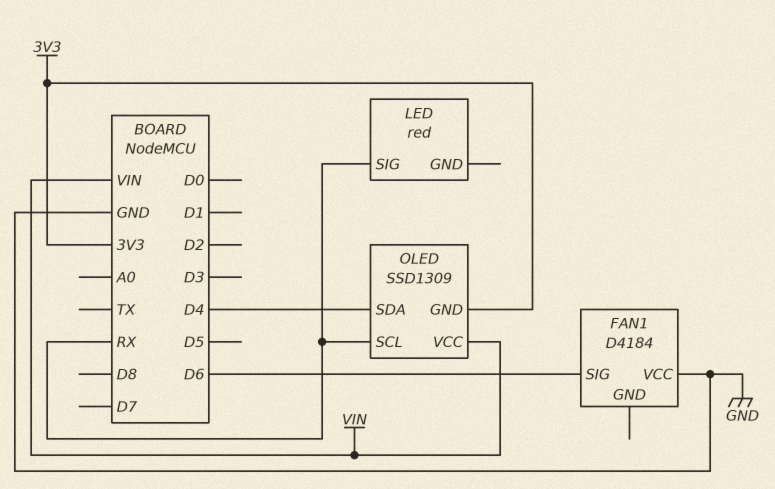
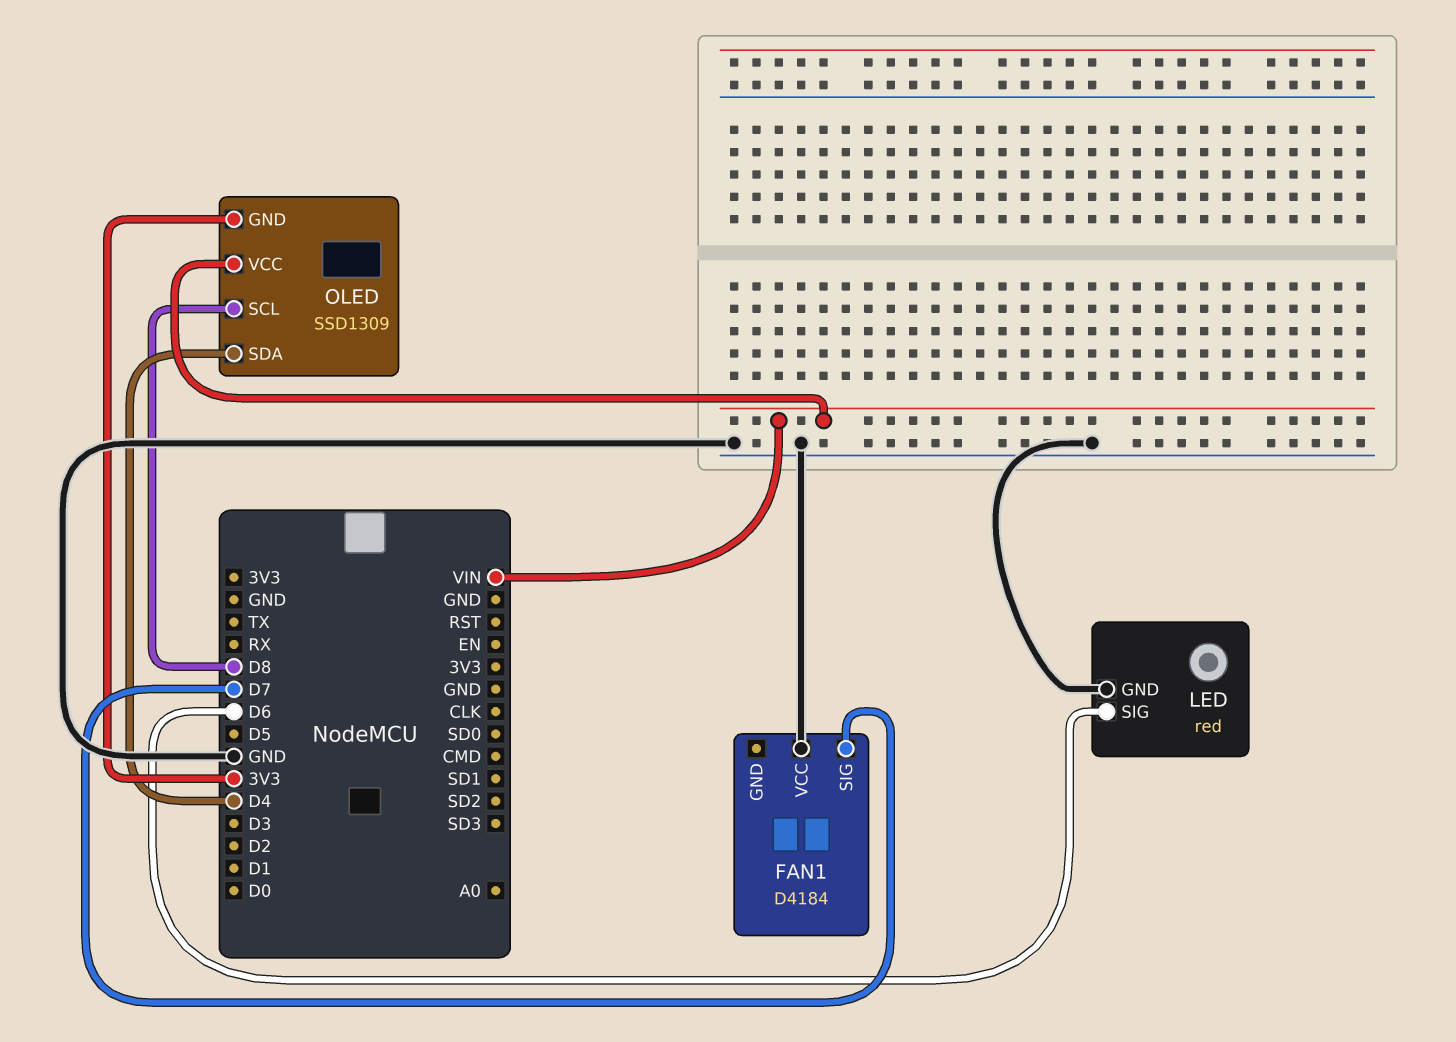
FAN1 pin SIG: D6 -> D7
LED pin GND: none -> GND
LED pin SIG: RX -> D6
OLED pin SCL: RX -> D8

